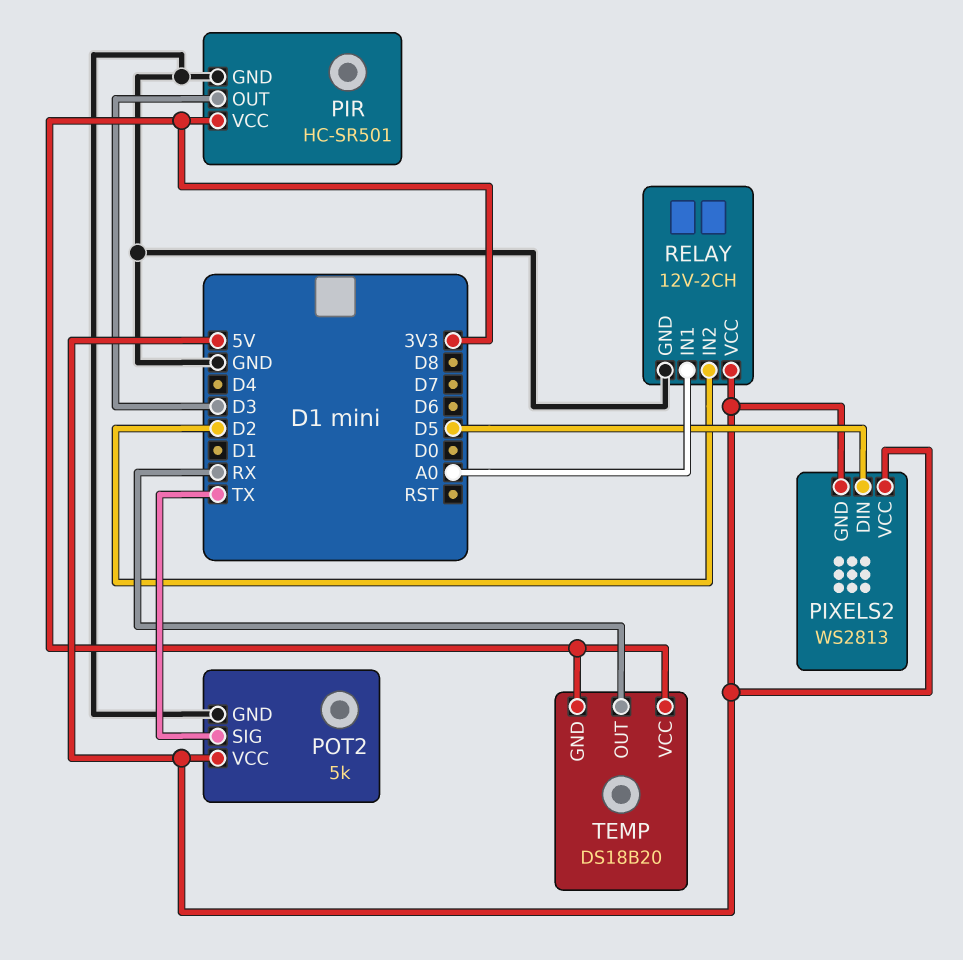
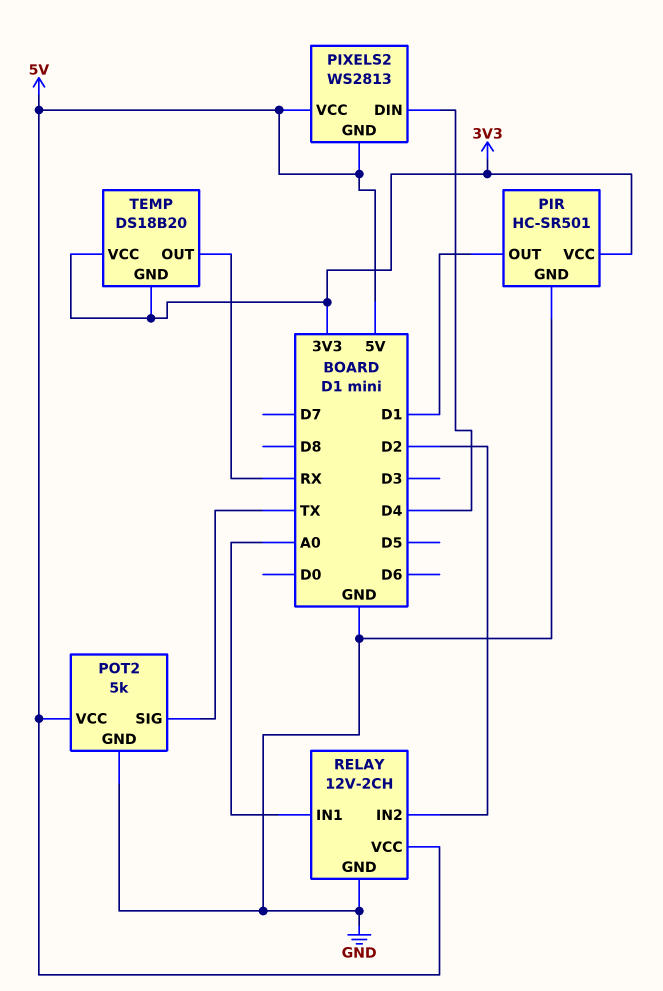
PIR pin OUT: D3 -> D1
PIXELS2 pin DIN: D5 -> D4

